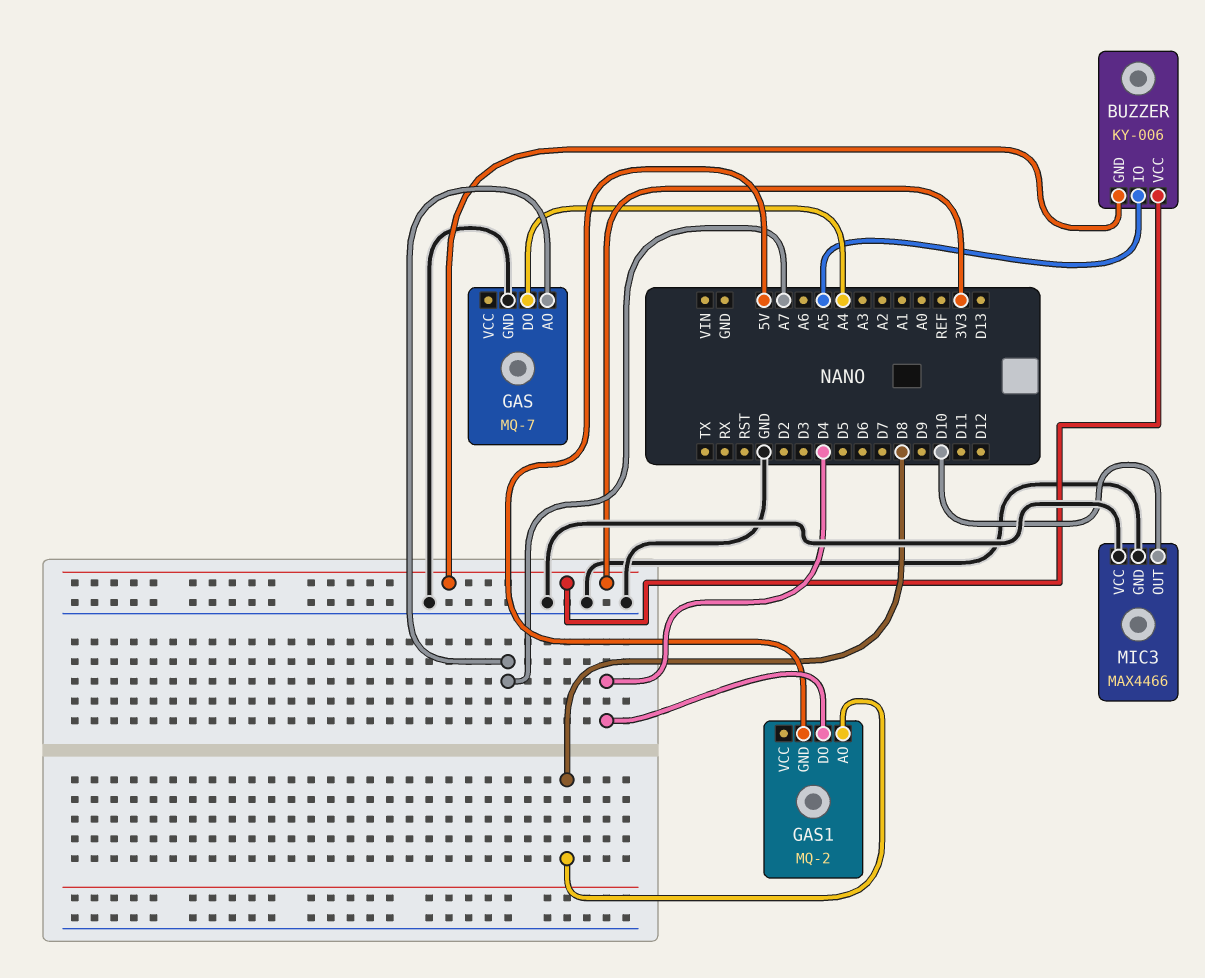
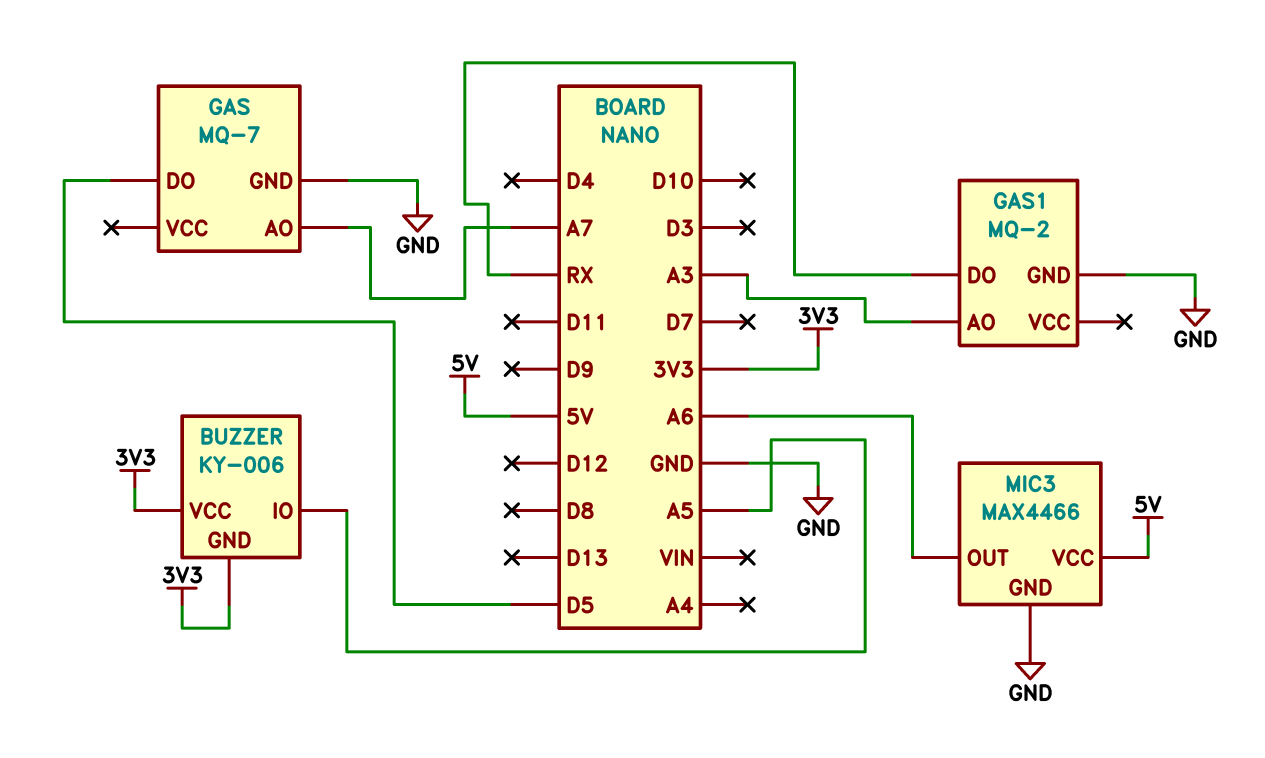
GAS pin DO: A4 -> D5
GAS1 pin AO: D8 -> A3
GAS1 pin DO: D4 -> RX
GAS1 pin GND: 5V -> GND
MIC3 pin OUT: D10 -> A6
MIC3 pin VCC: GND -> 5V

